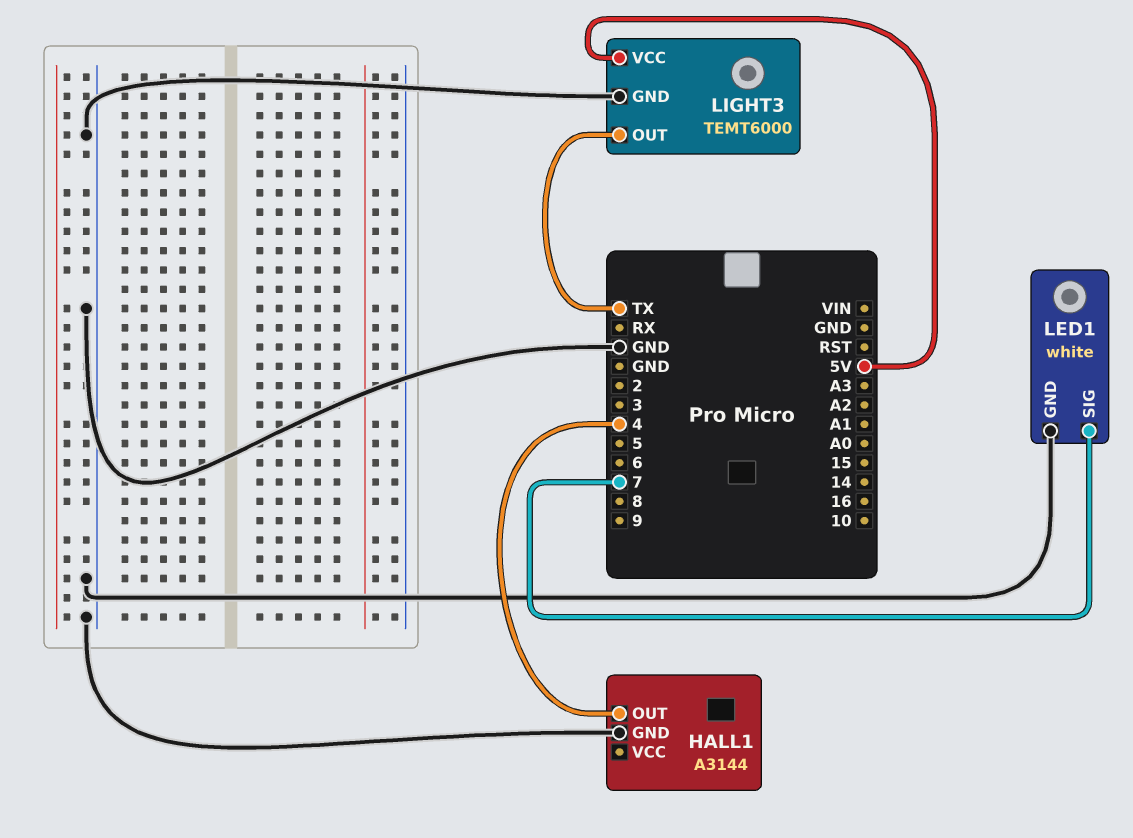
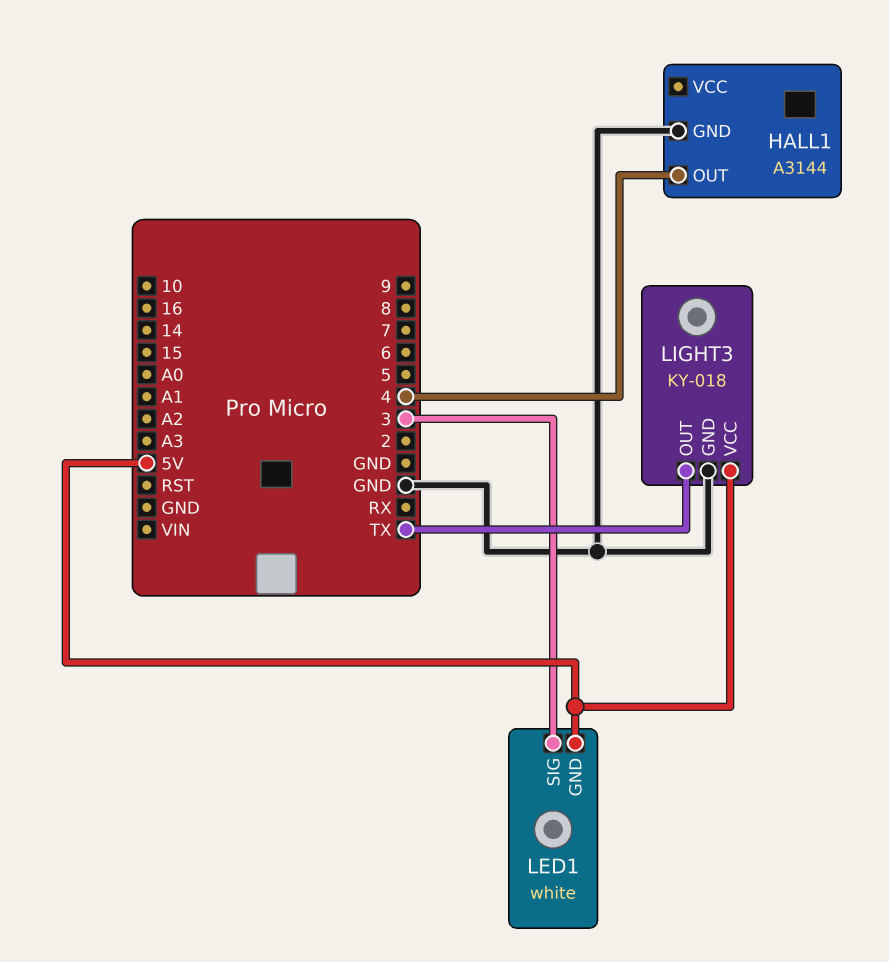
LED1 pin GND: GND -> 5V
LED1 pin SIG: 7 -> 3
LIGHT3: TEMT6000 -> KY-018

